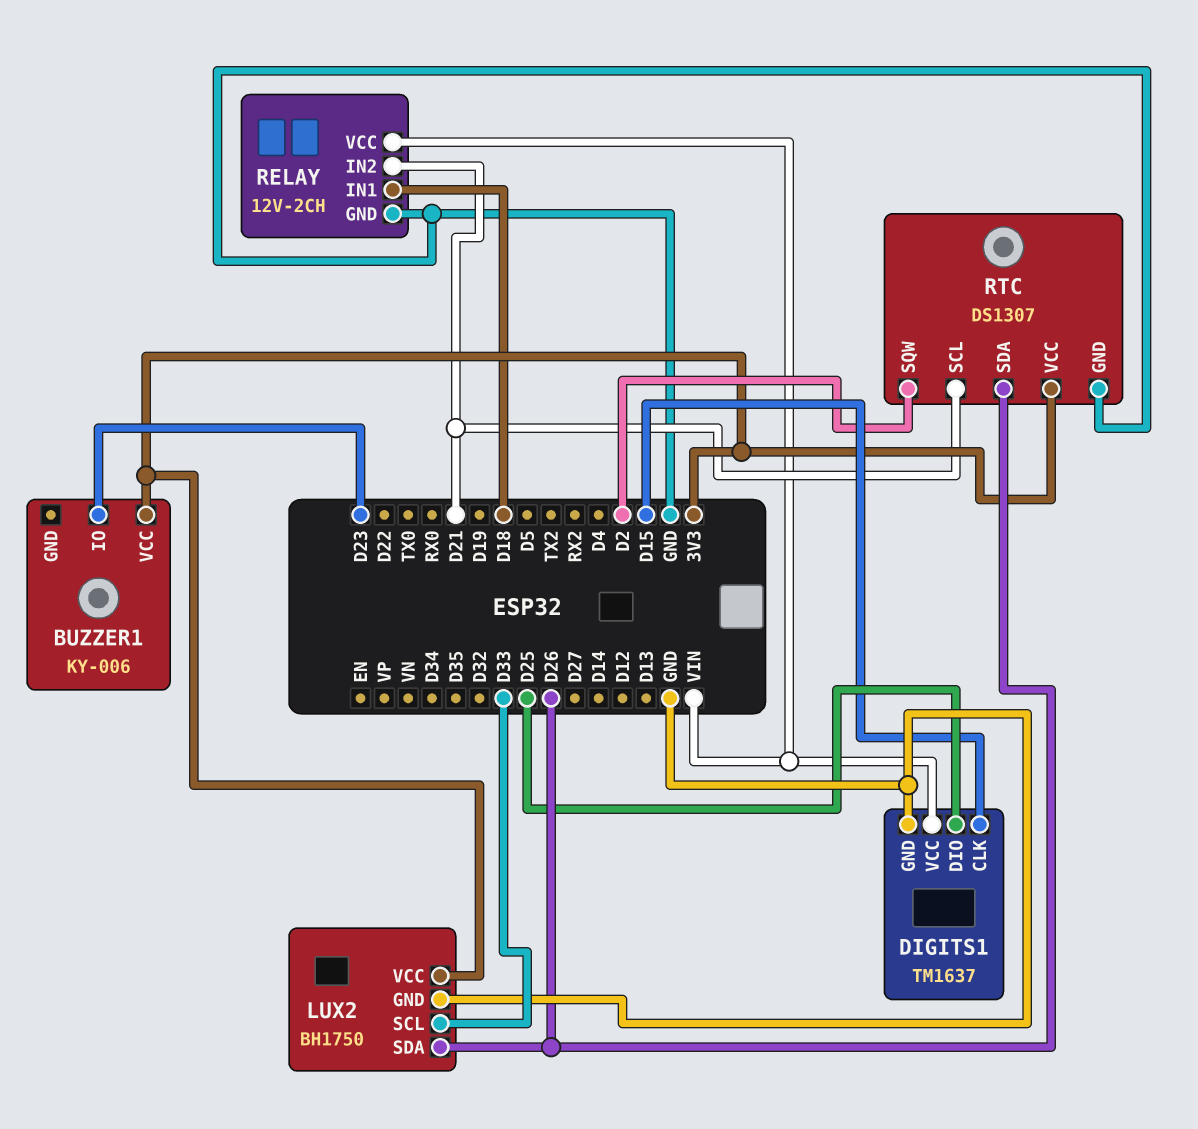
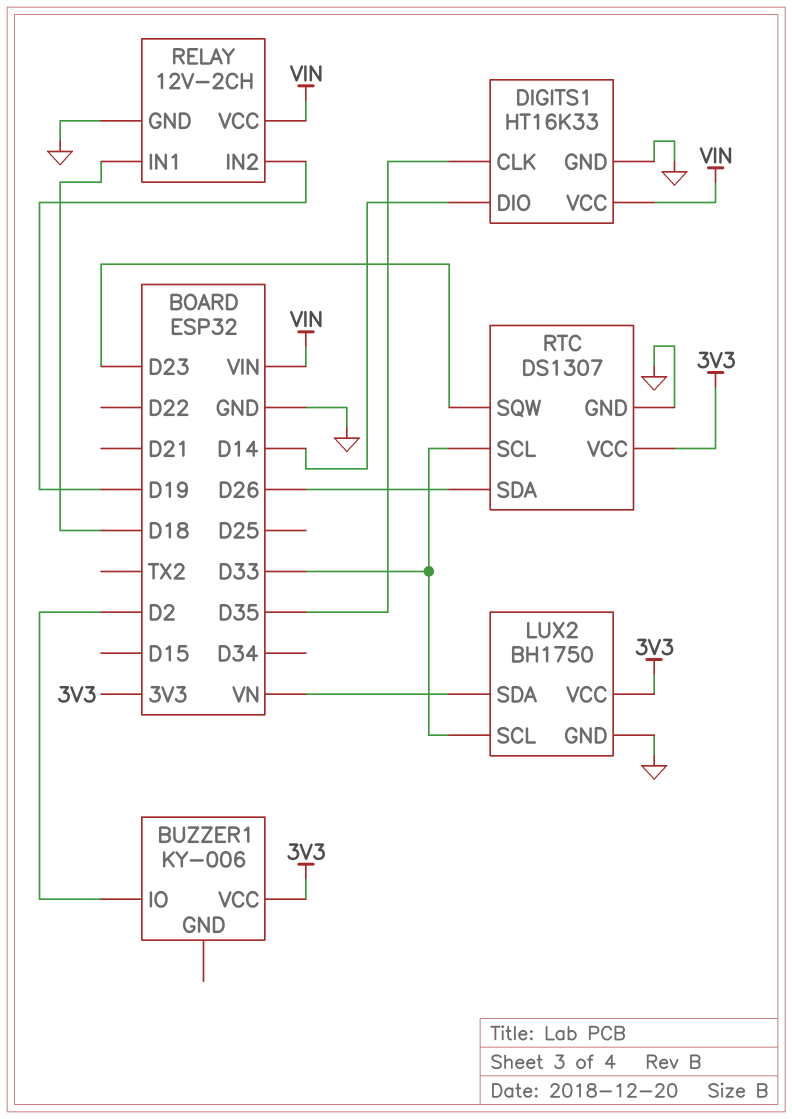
BUZZER1 pin IO: D23 -> D2
DIGITS1: TM1637 -> HT16K33
DIGITS1 pin CLK: D15 -> D35
DIGITS1 pin DIO: D25 -> D14
LUX2 pin SDA: D26 -> VN
RELAY pin IN2: D21 -> D19
RTC pin SCL: D21 -> D33
RTC pin SQW: D2 -> D23

